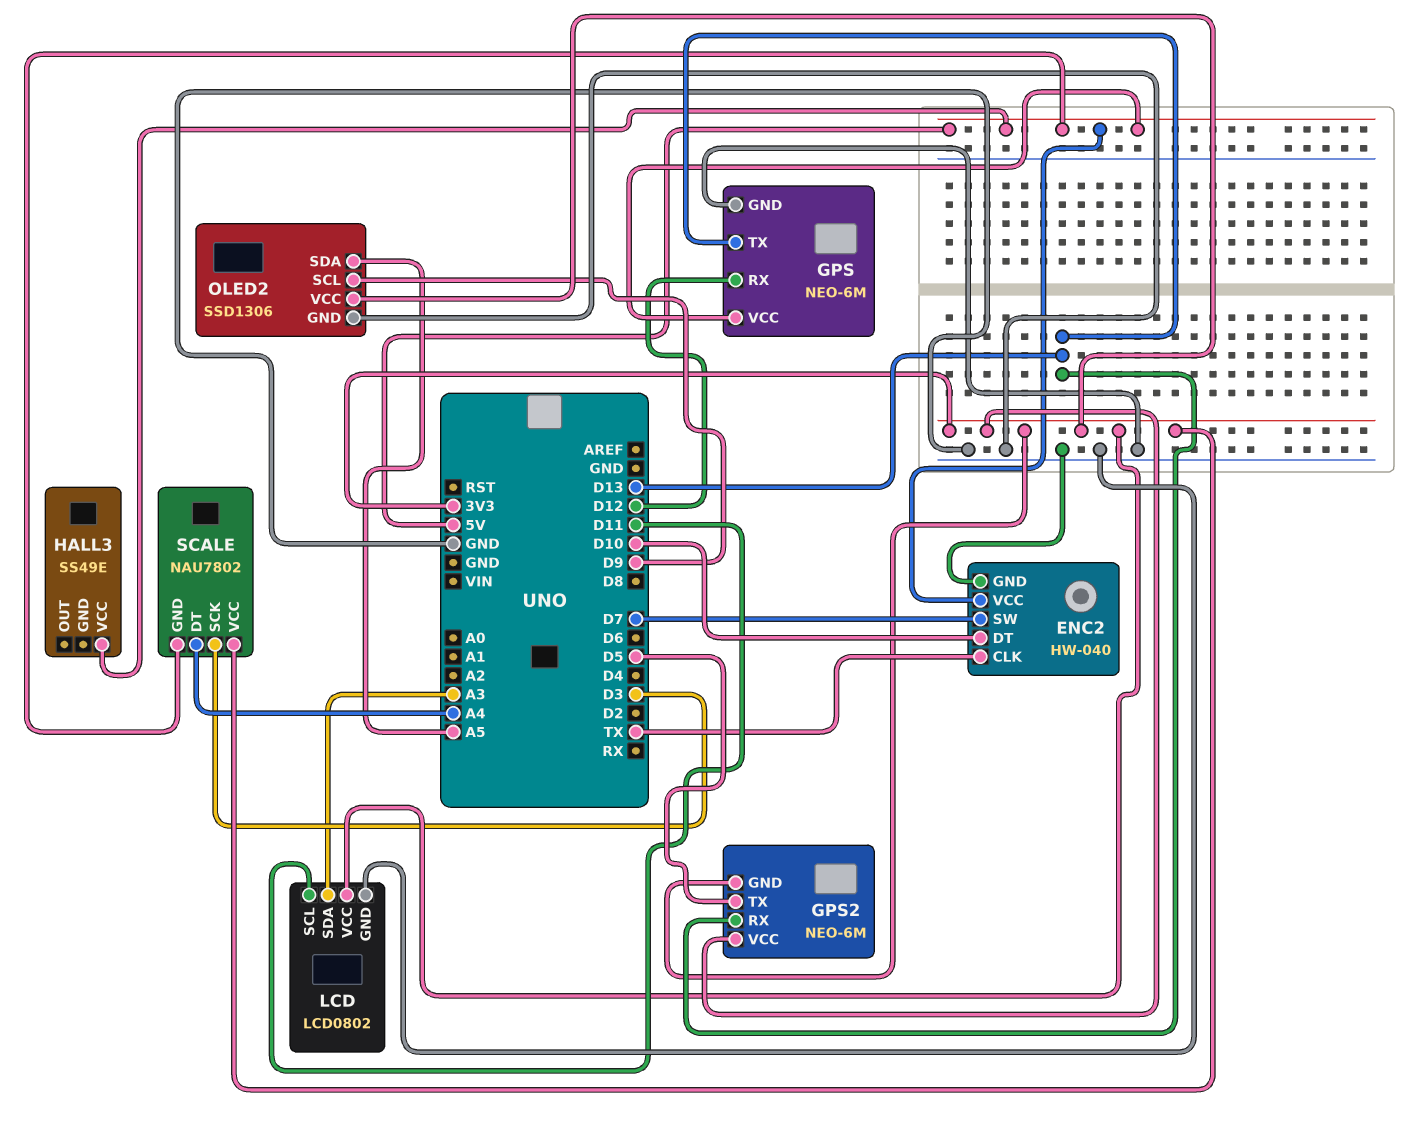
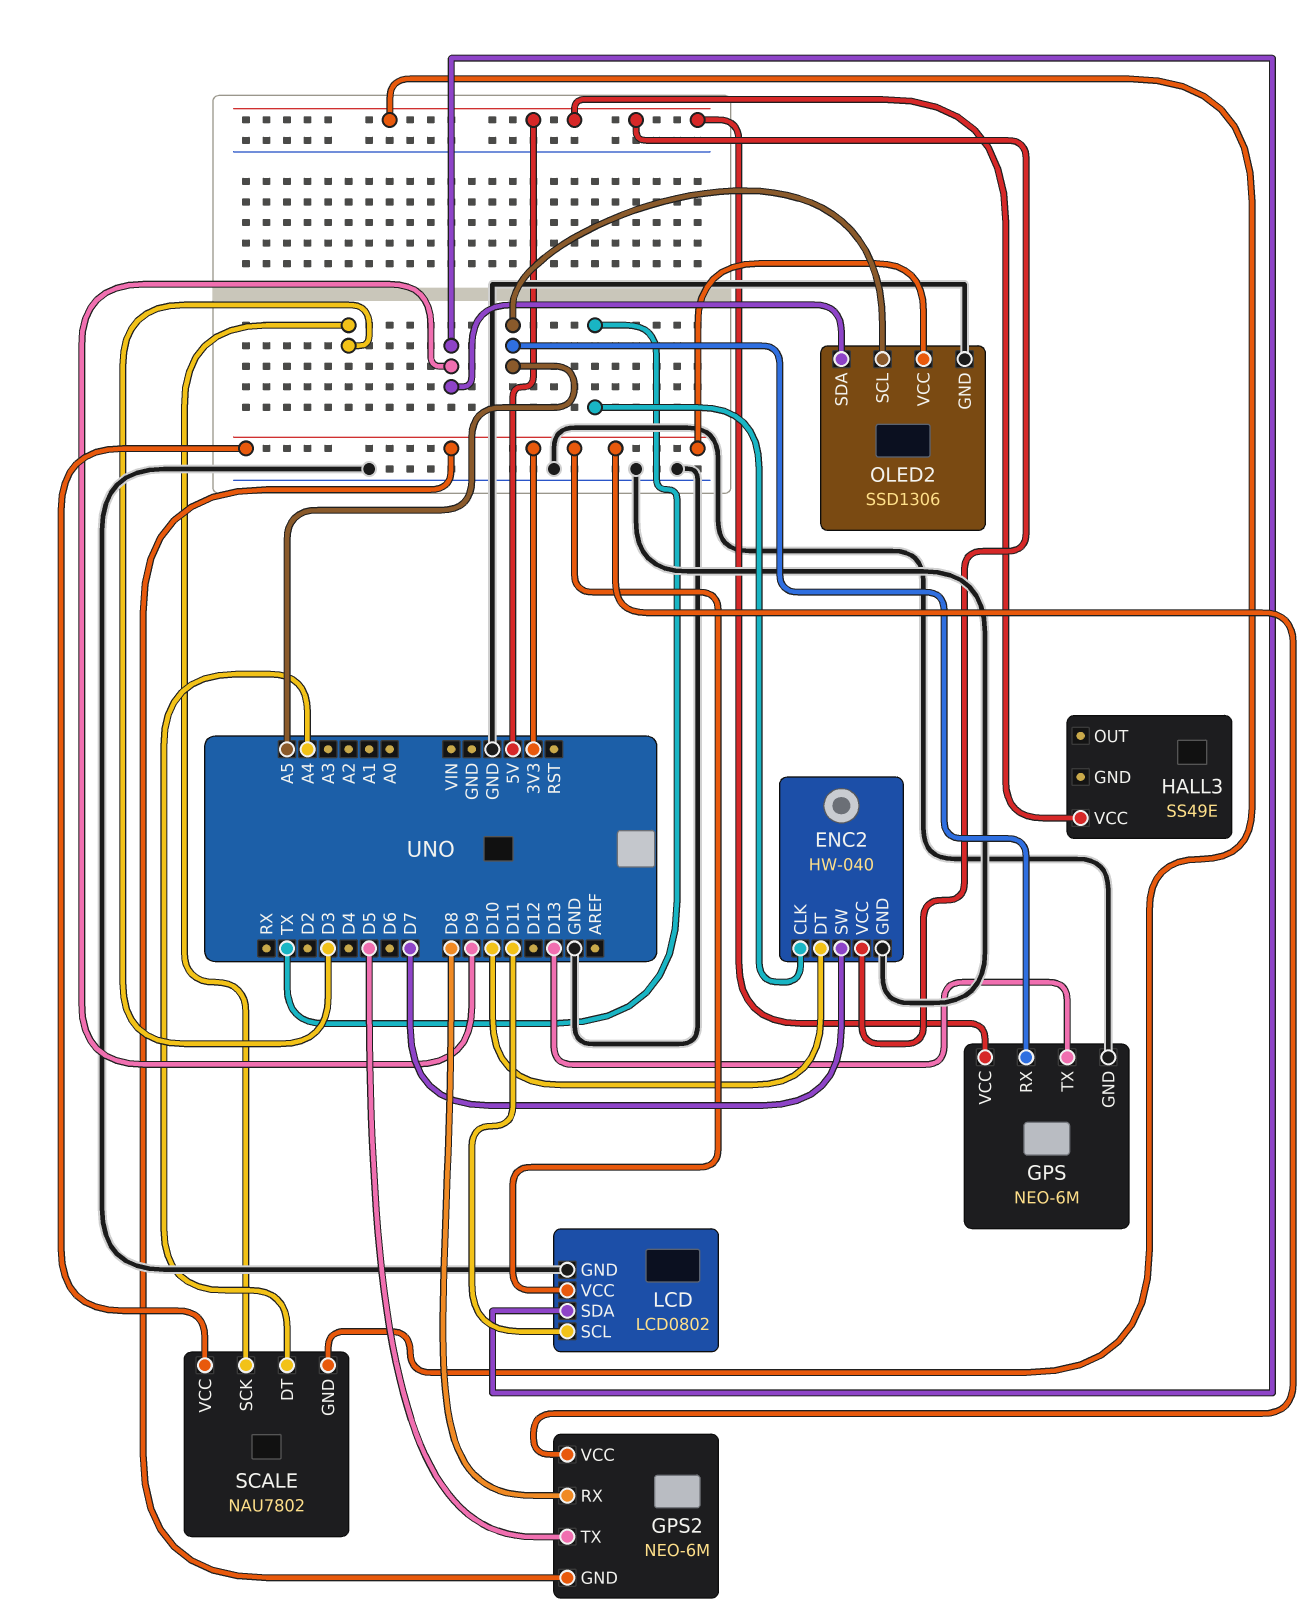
GPS pin RX: D12 -> A5
GPS2 pin RX: D13 -> D8
LCD pin SDA: A3 -> D9
OLED2 pin SCL: D9 -> A5
OLED2 pin SDA: A5 -> D9

